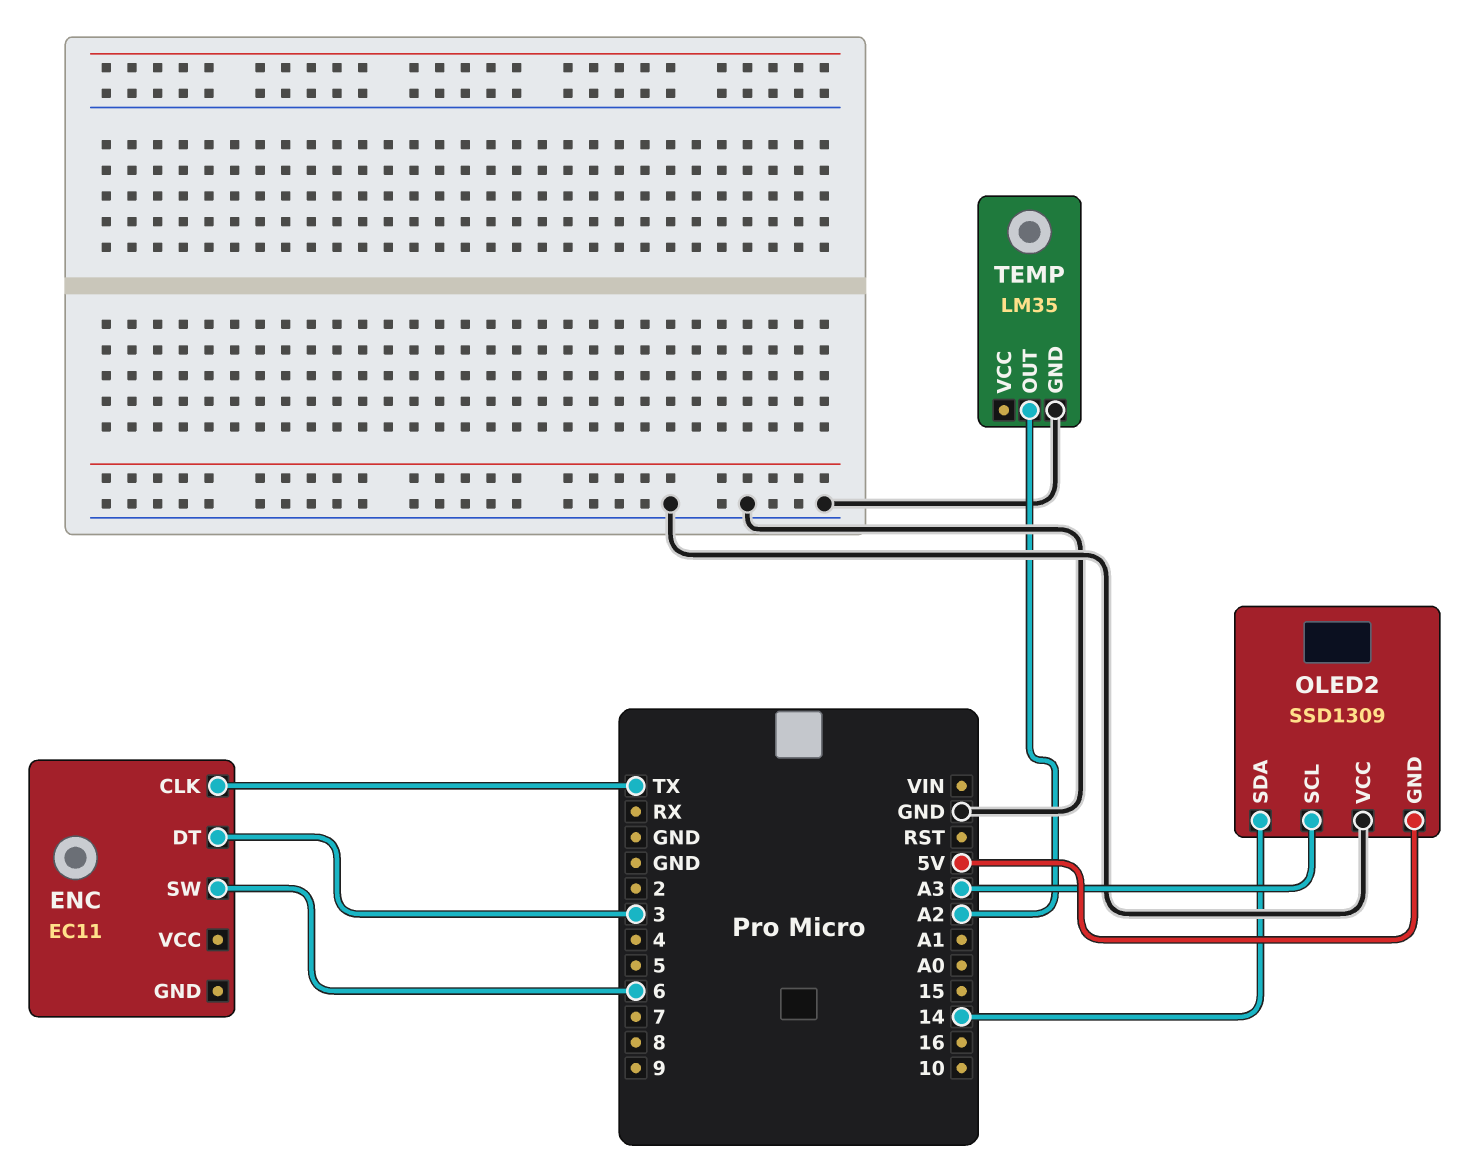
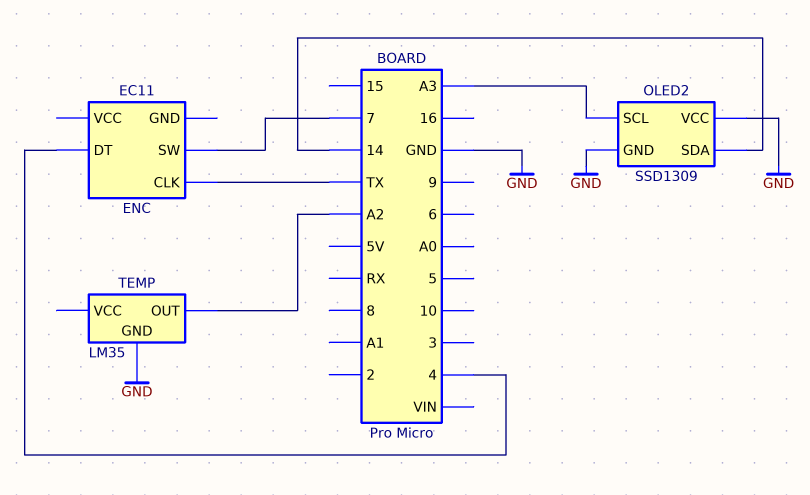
ENC pin DT: 3 -> 4
ENC pin SW: 6 -> 7
OLED2 pin GND: 5V -> GND

